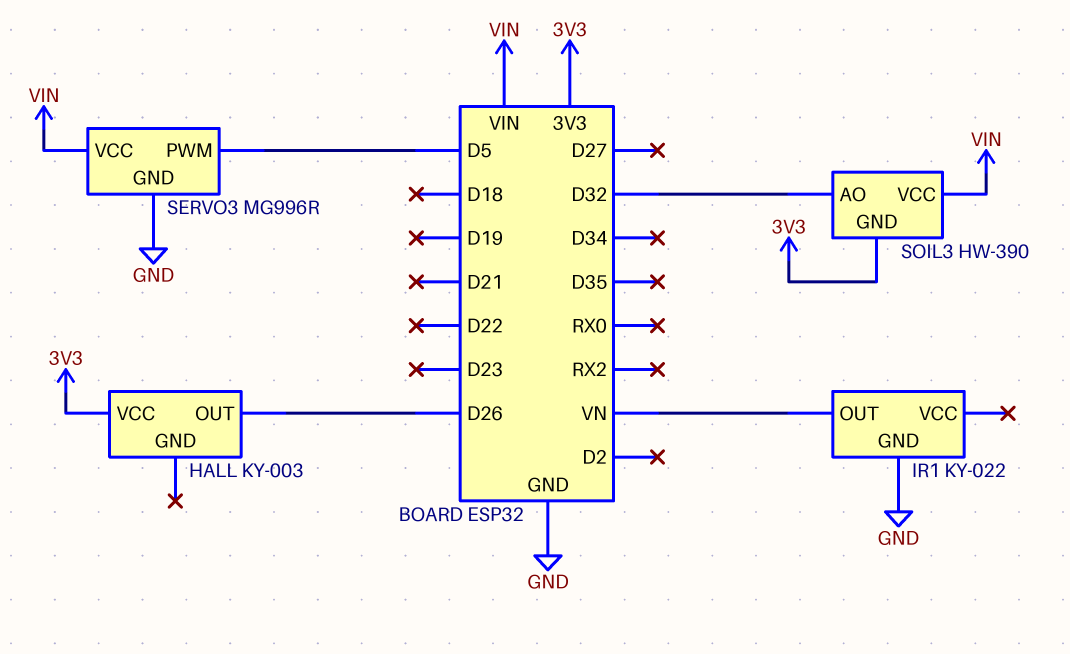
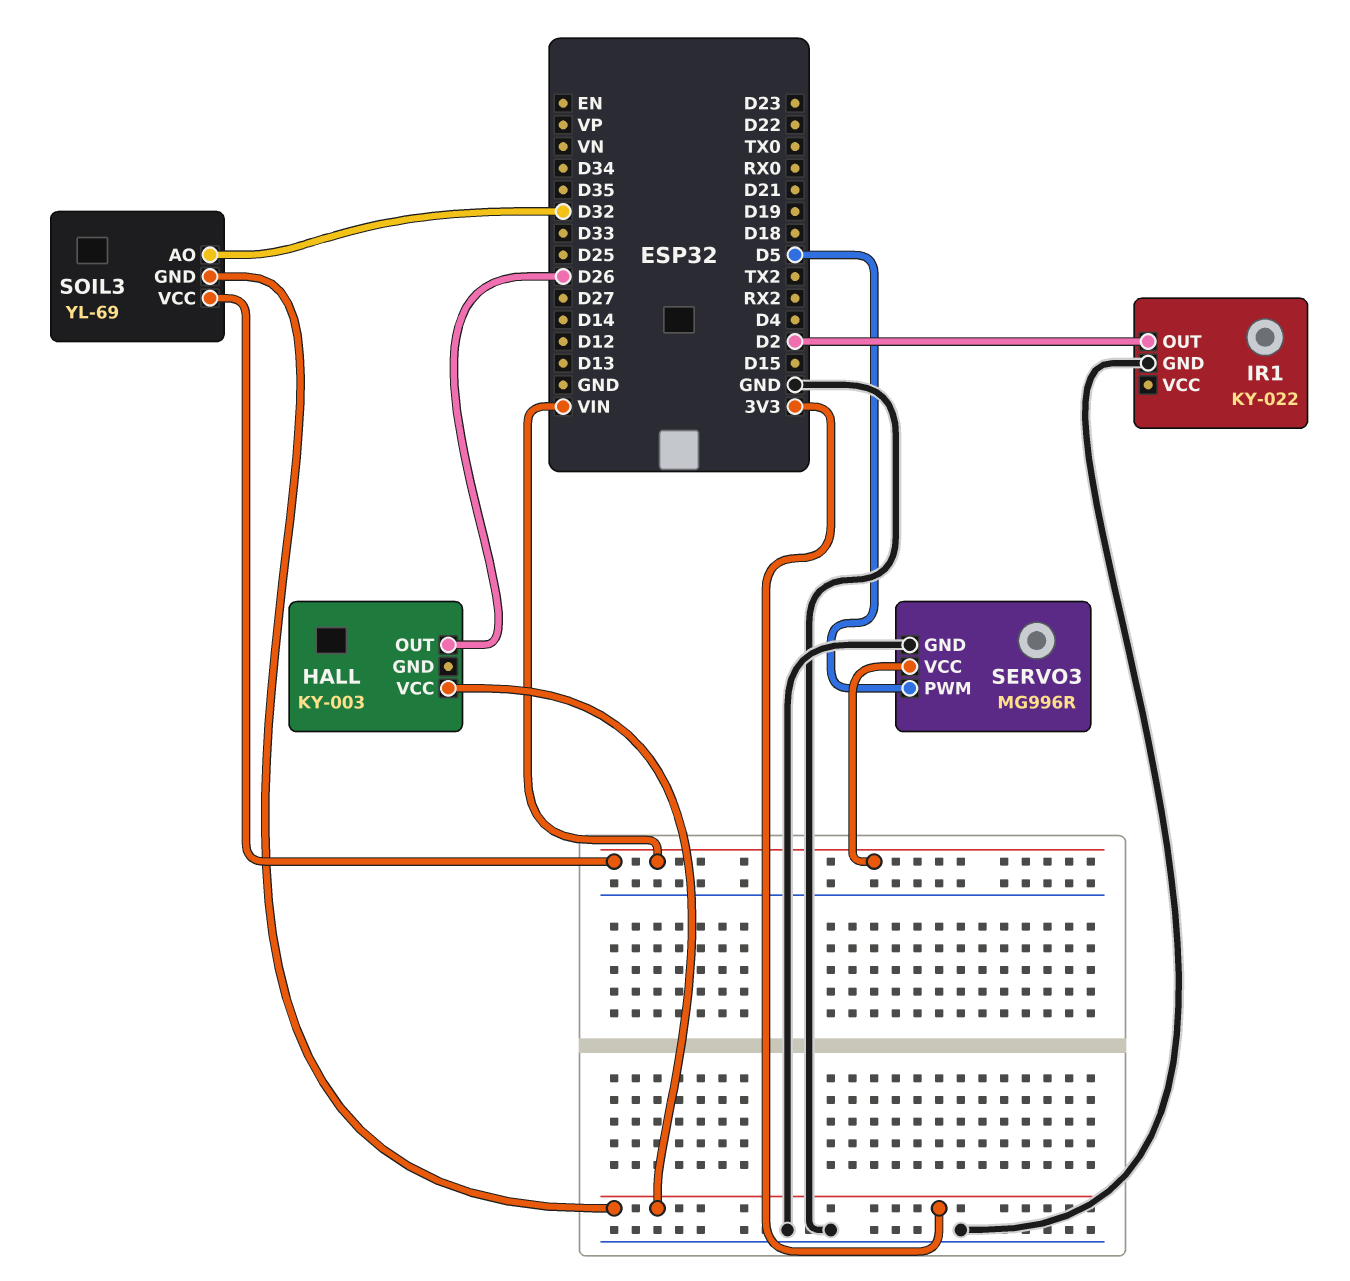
IR1 pin OUT: VN -> D2
SOIL3: HW-390 -> YL-69

